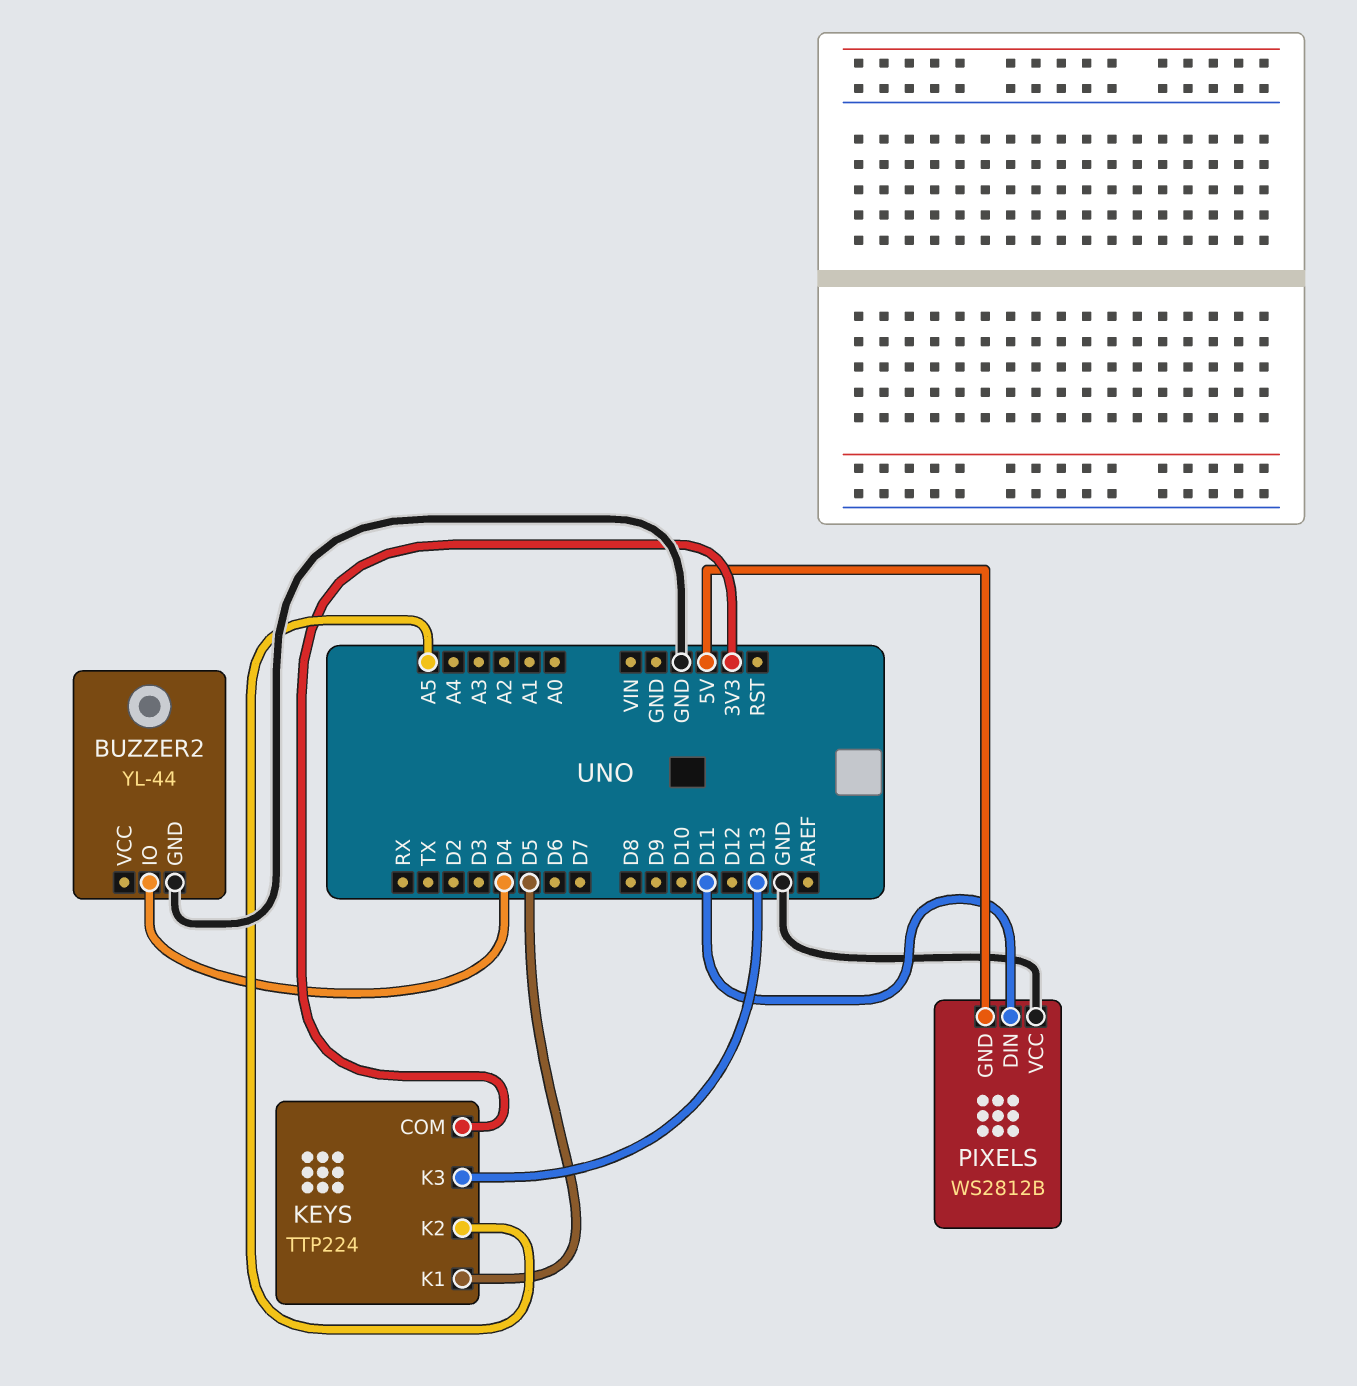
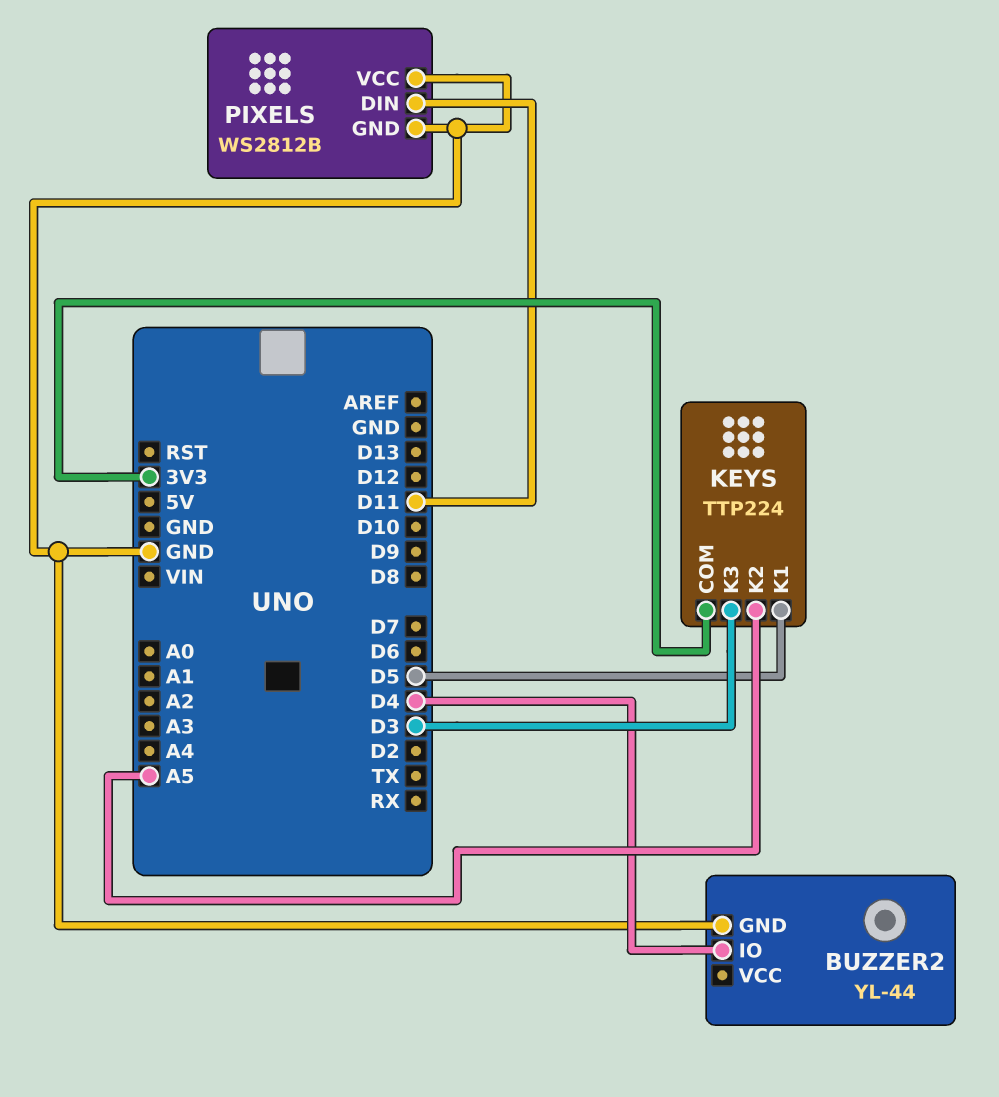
KEYS pin K3: D13 -> D3
PIXELS pin GND: 5V -> GND

